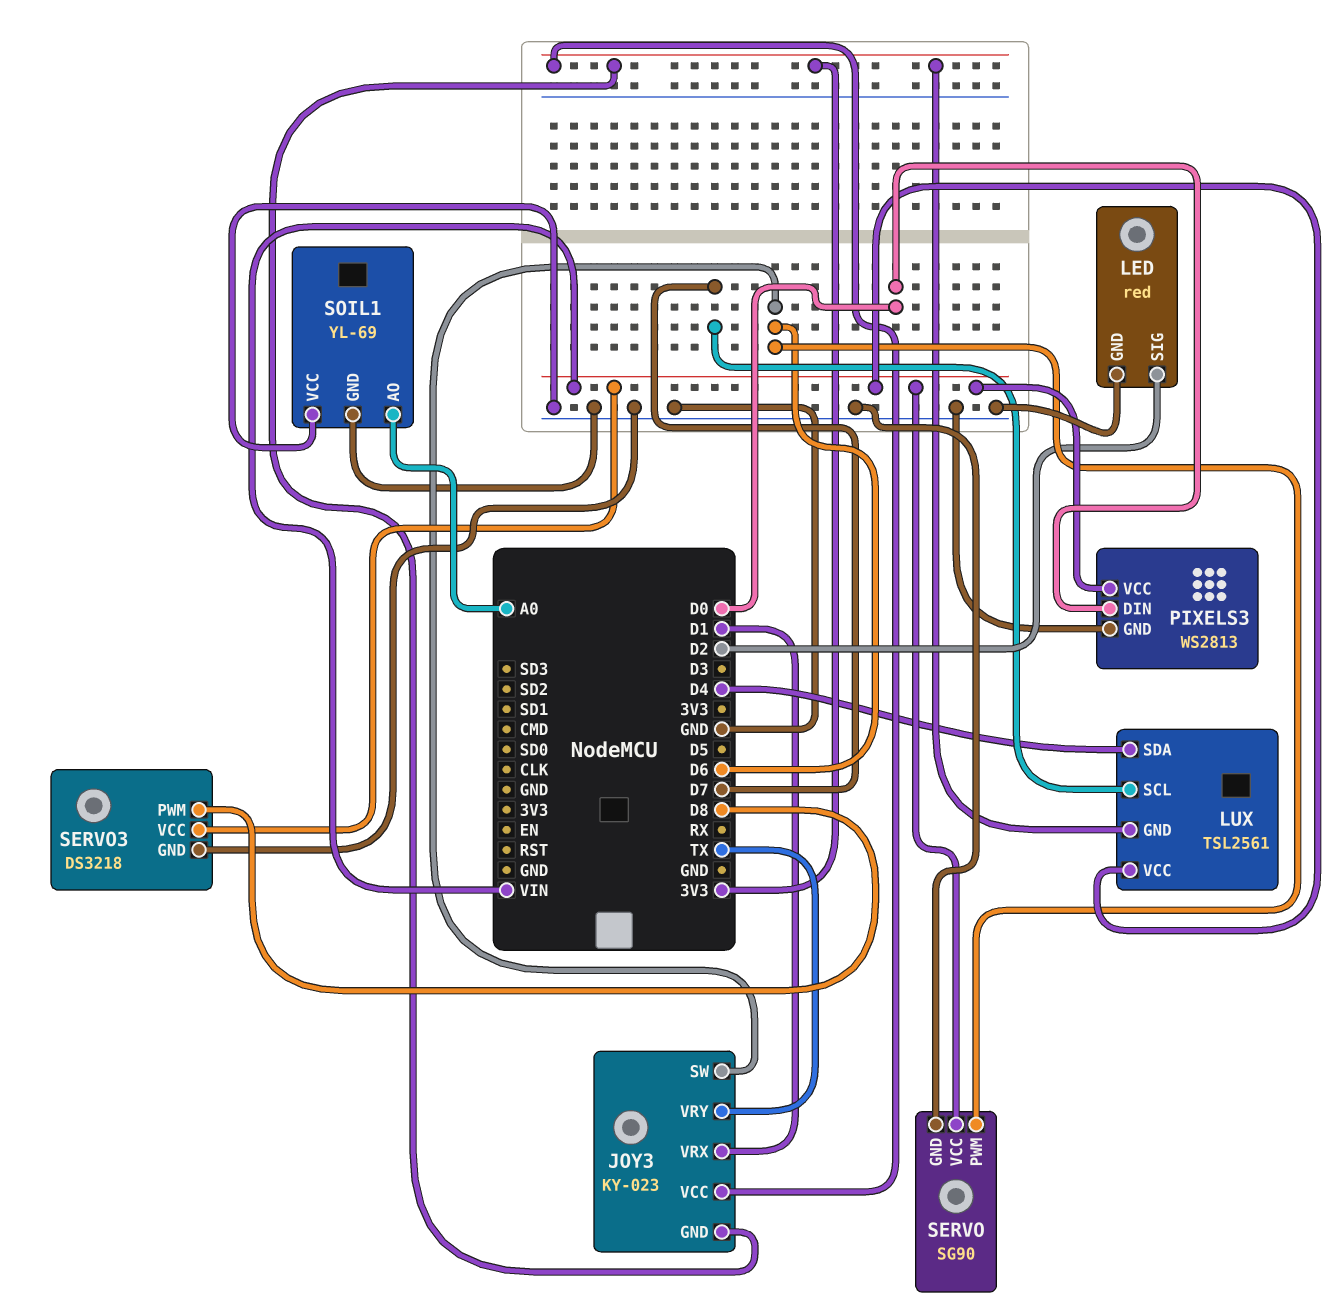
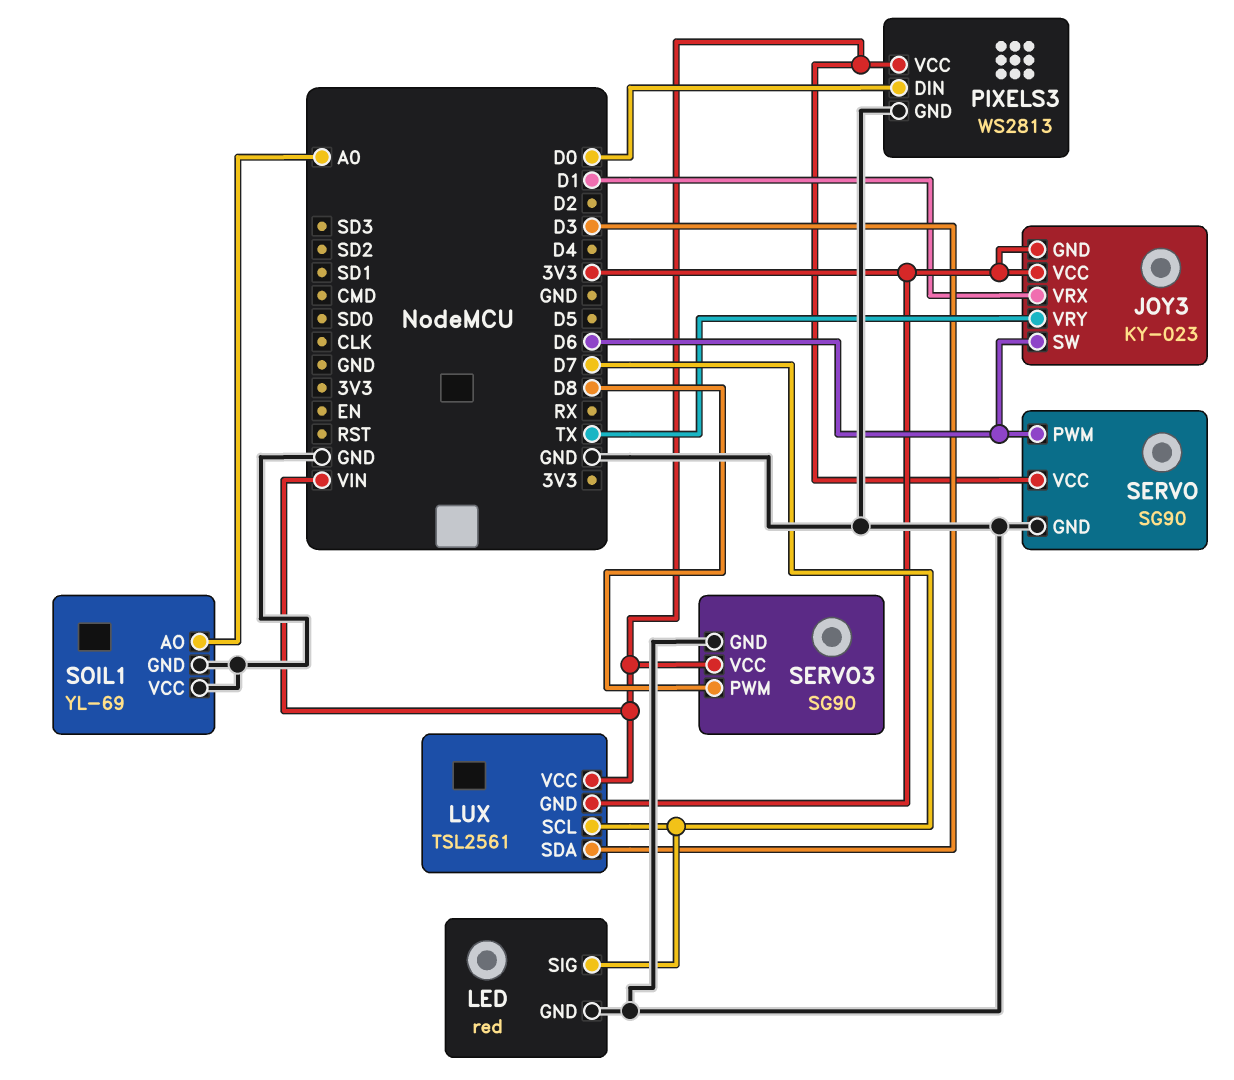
LED pin SIG: D2 -> D7
LUX pin SDA: D4 -> D3
SERVO3: DS3218 -> SG90

